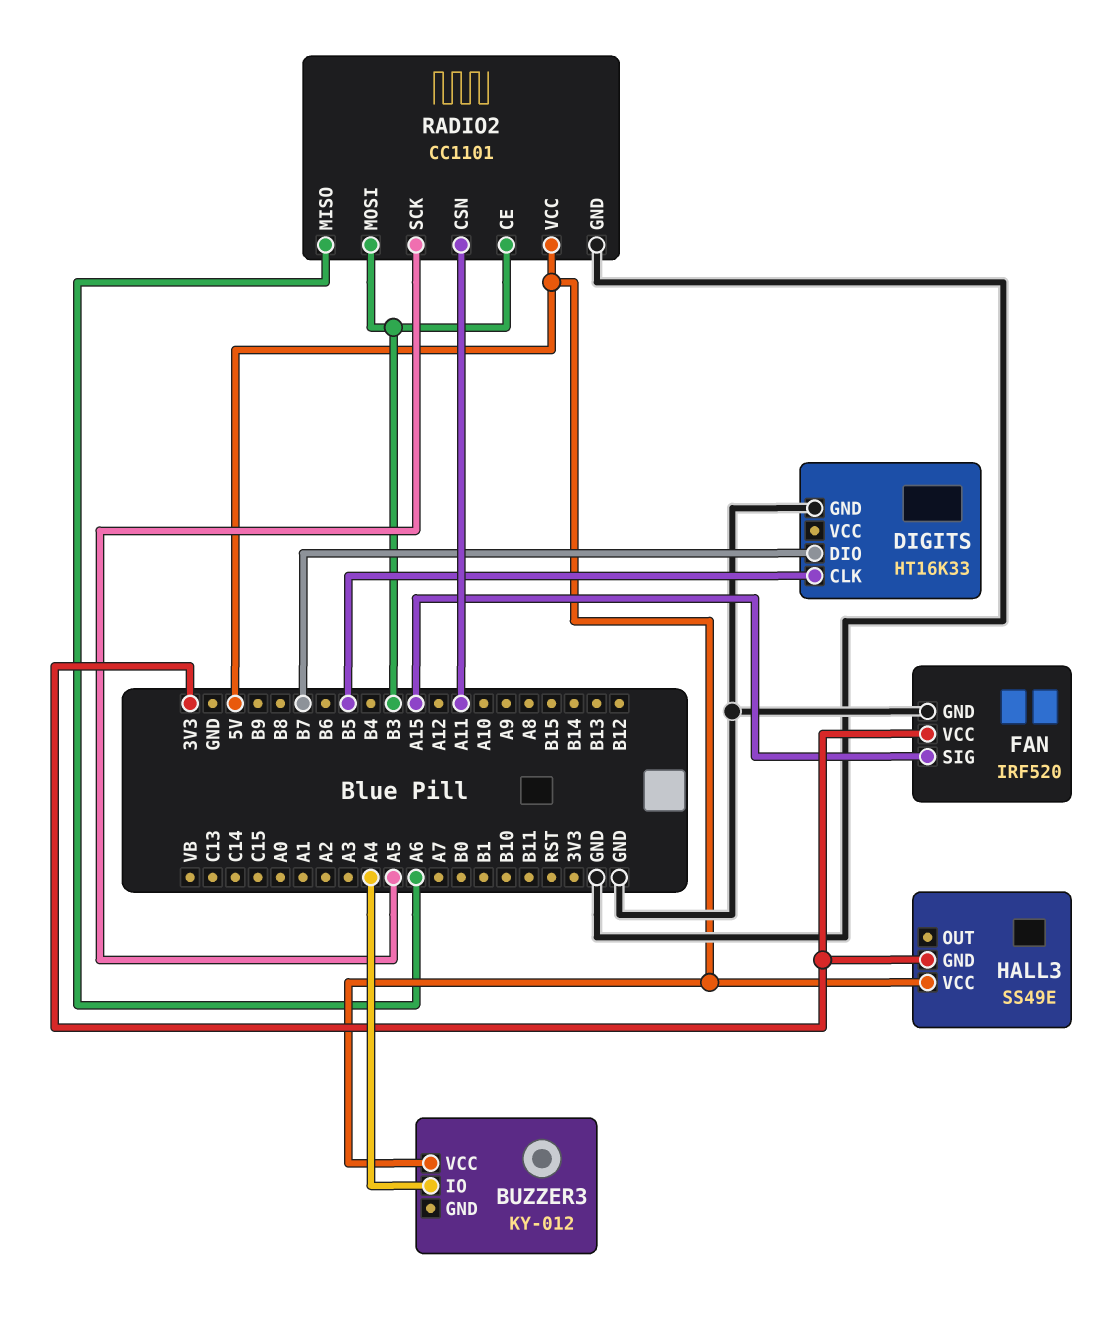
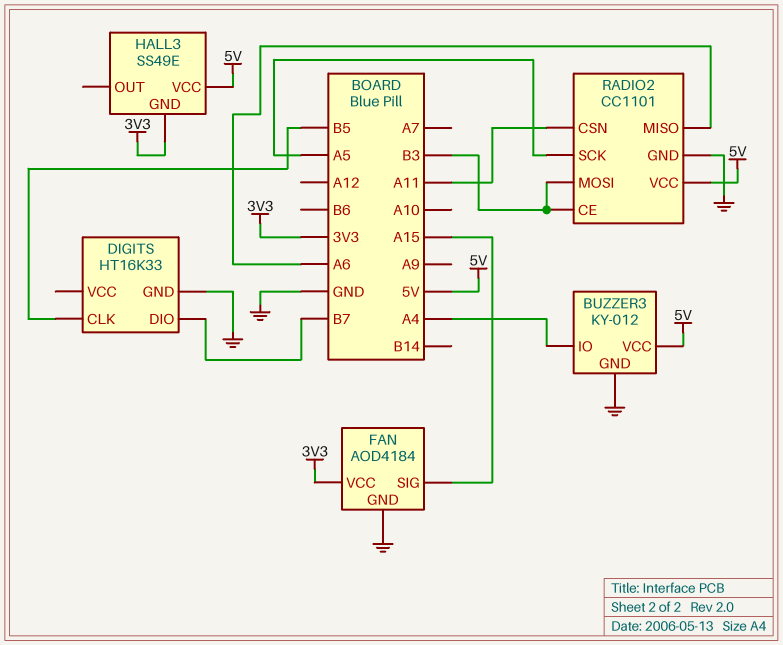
BUZZER3 pin GND: none -> GND
FAN: IRF520 -> AOD4184

